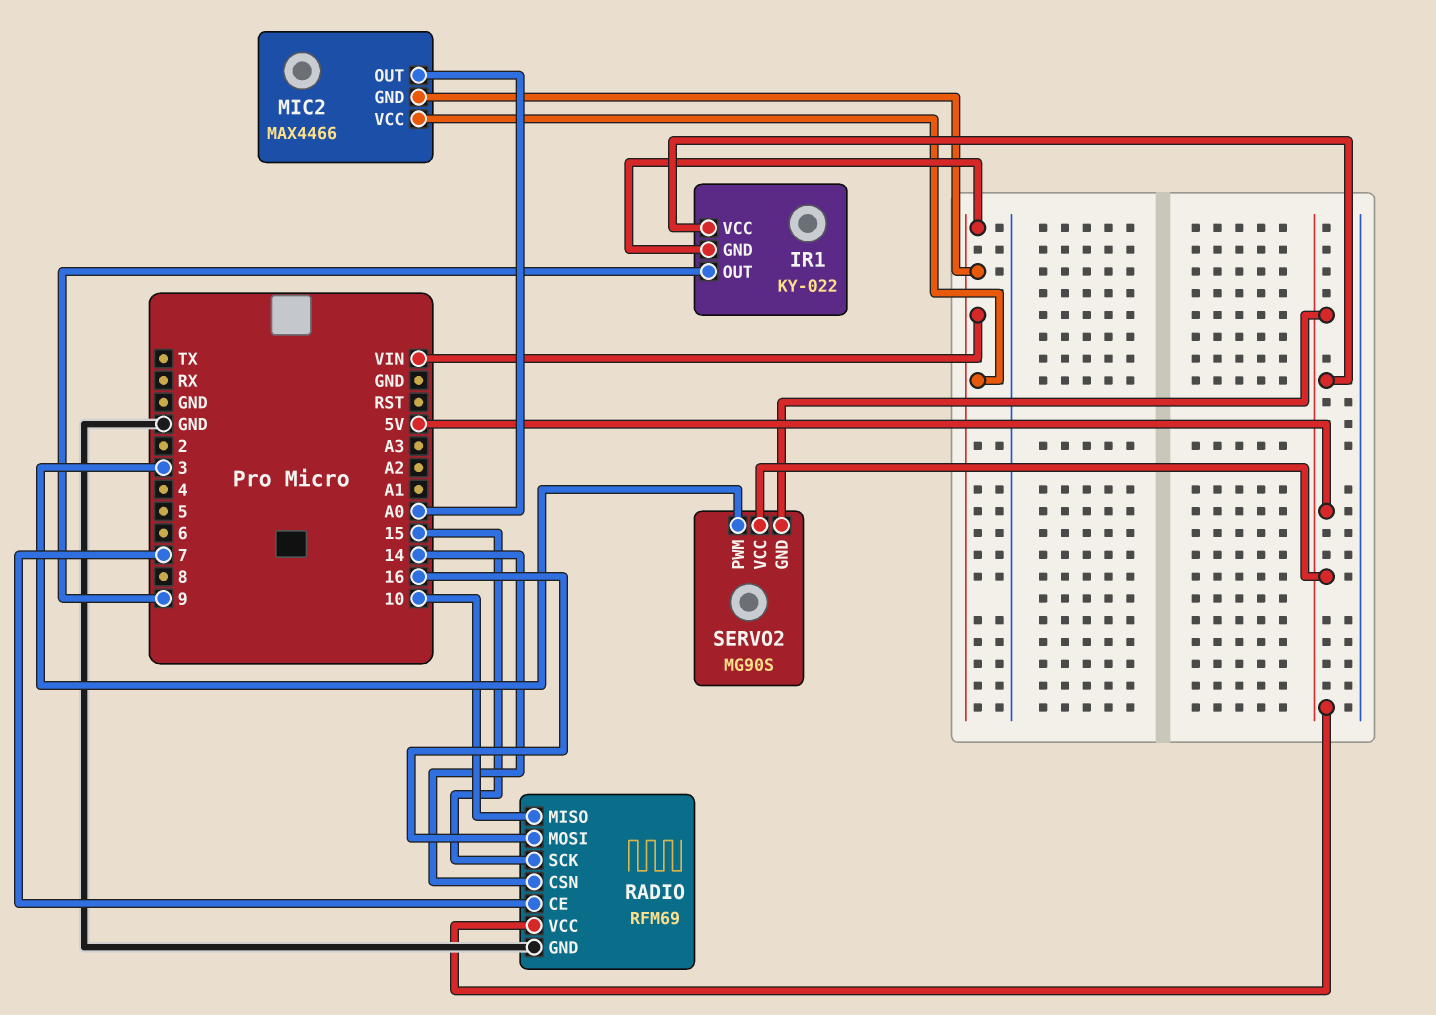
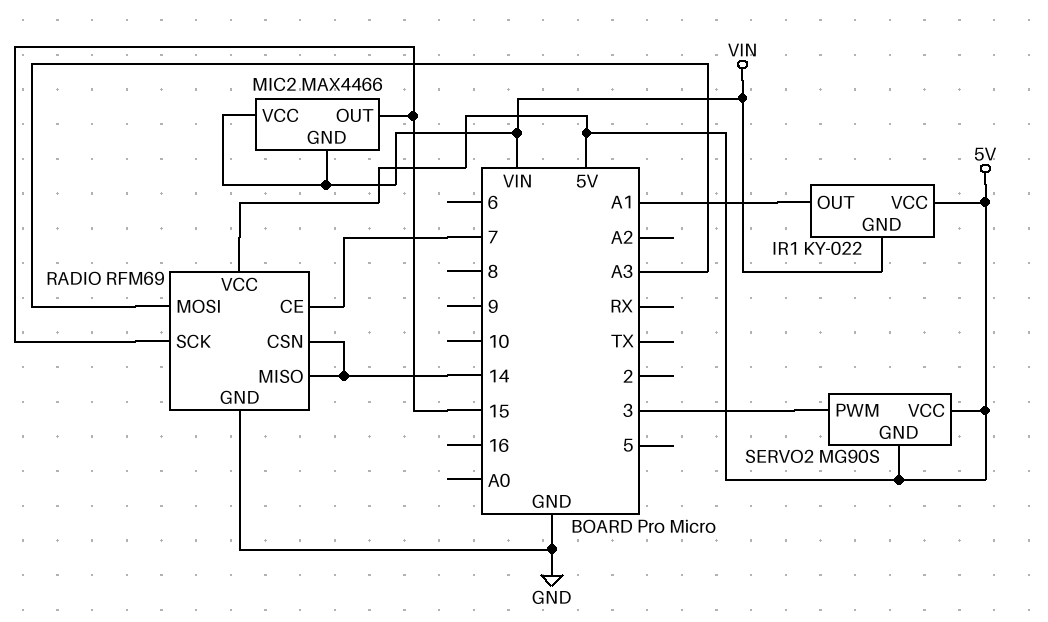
IR1 pin OUT: 9 -> A1
MIC2 pin OUT: A0 -> 15
RADIO pin MISO: 10 -> 14
RADIO pin MOSI: 16 -> A3

